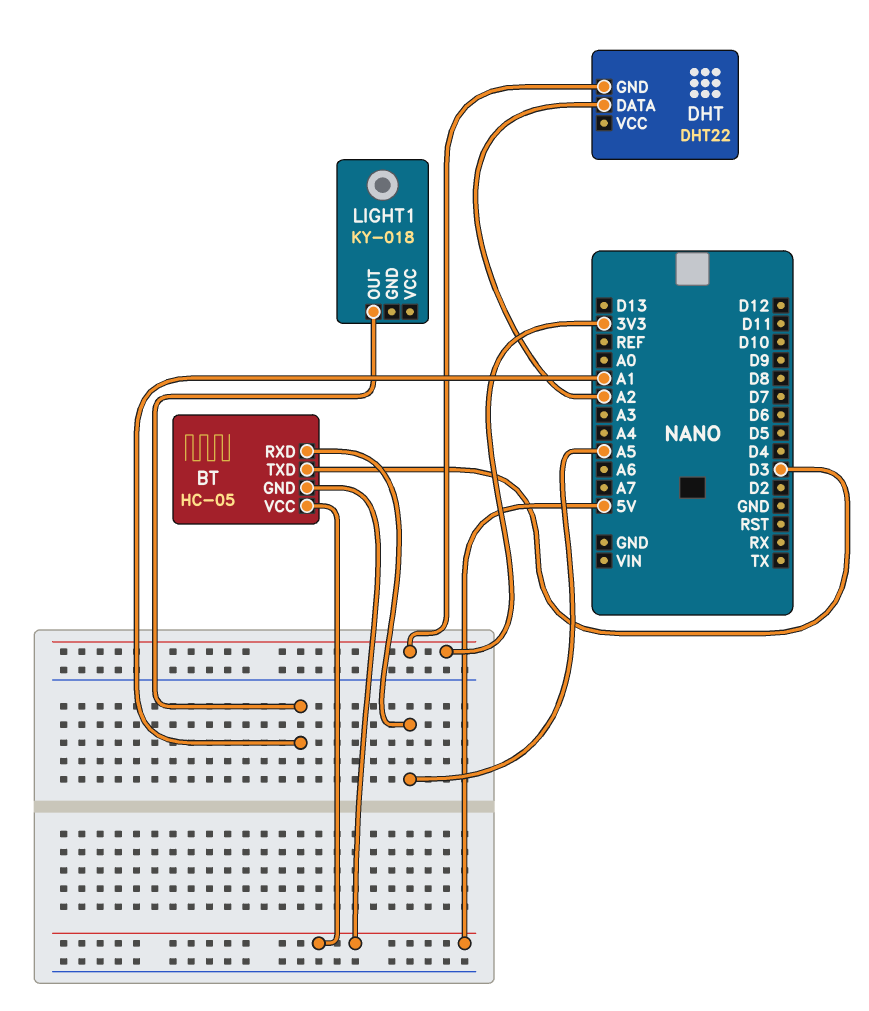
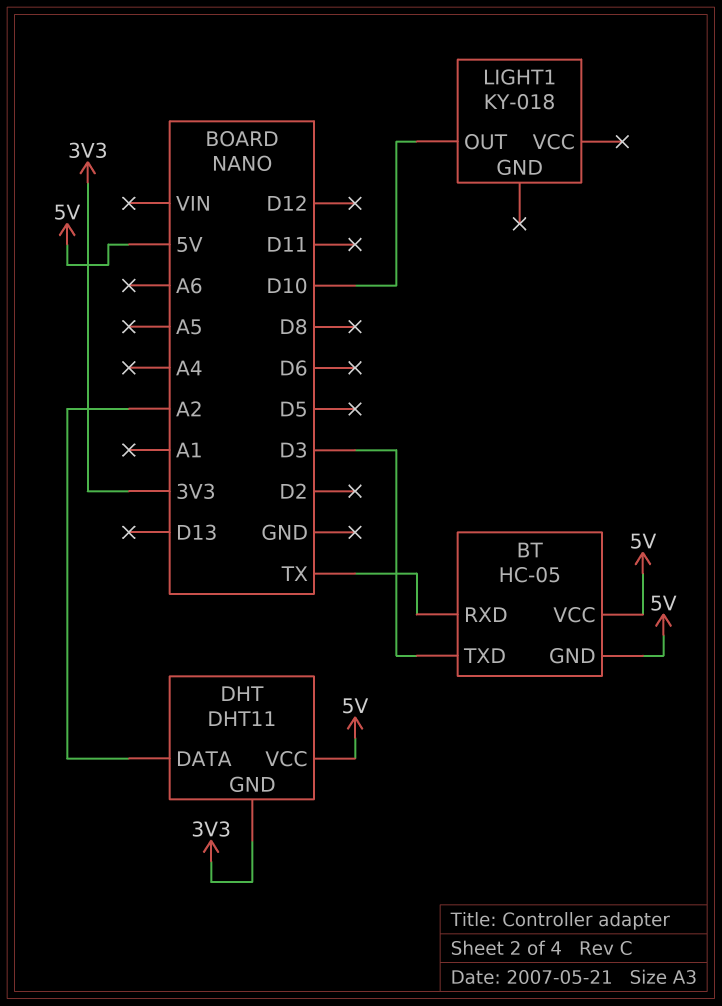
BT pin RXD: A5 -> TX
DHT: DHT22 -> DHT11
DHT pin VCC: none -> 5V
LIGHT1 pin OUT: A1 -> D10

